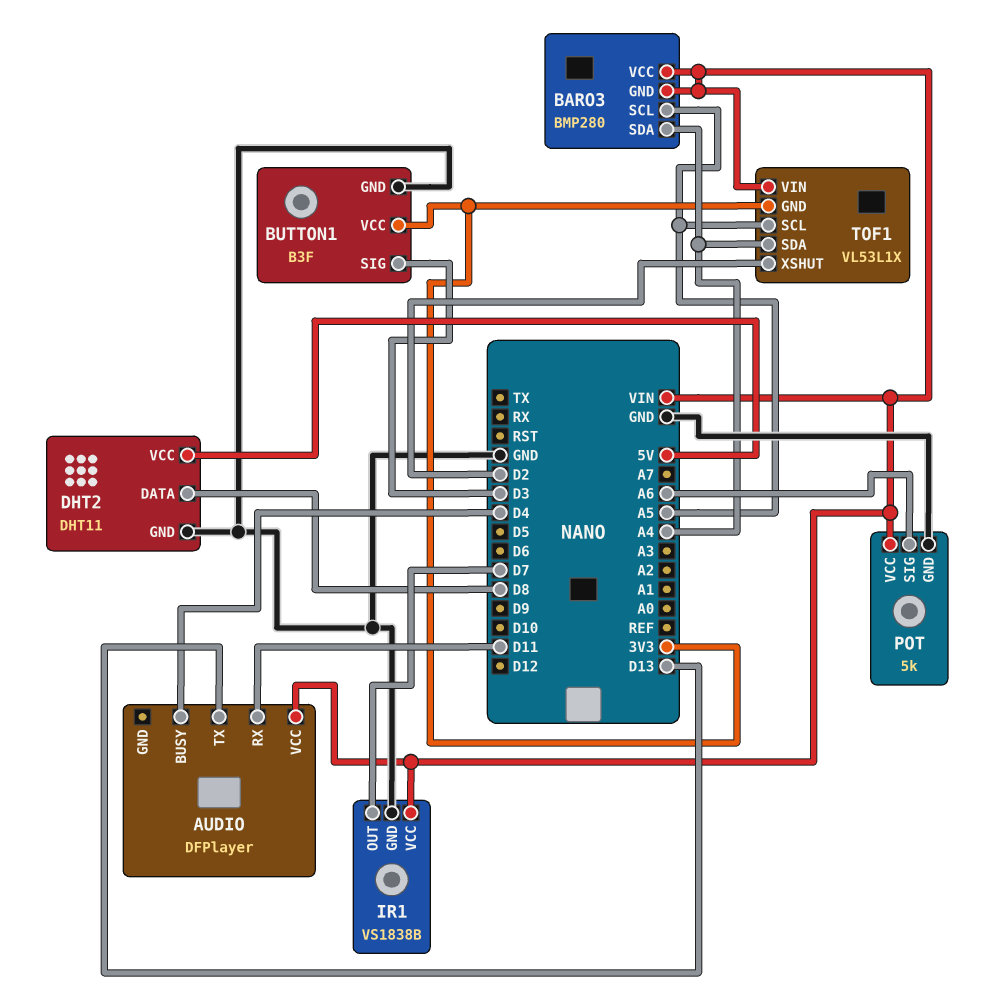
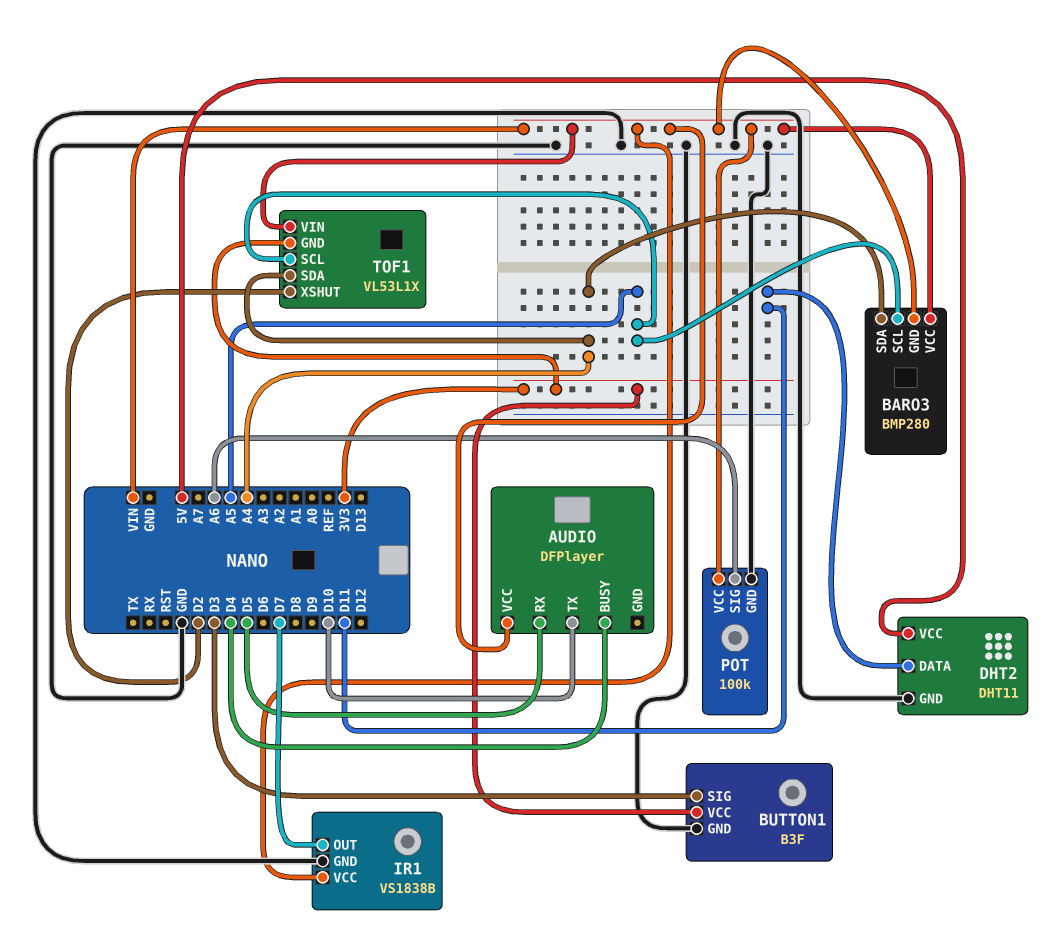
AUDIO pin RX: D11 -> D5
AUDIO pin TX: D13 -> D10
DHT2 pin DATA: D8 -> D11
POT: 5k -> 100k

